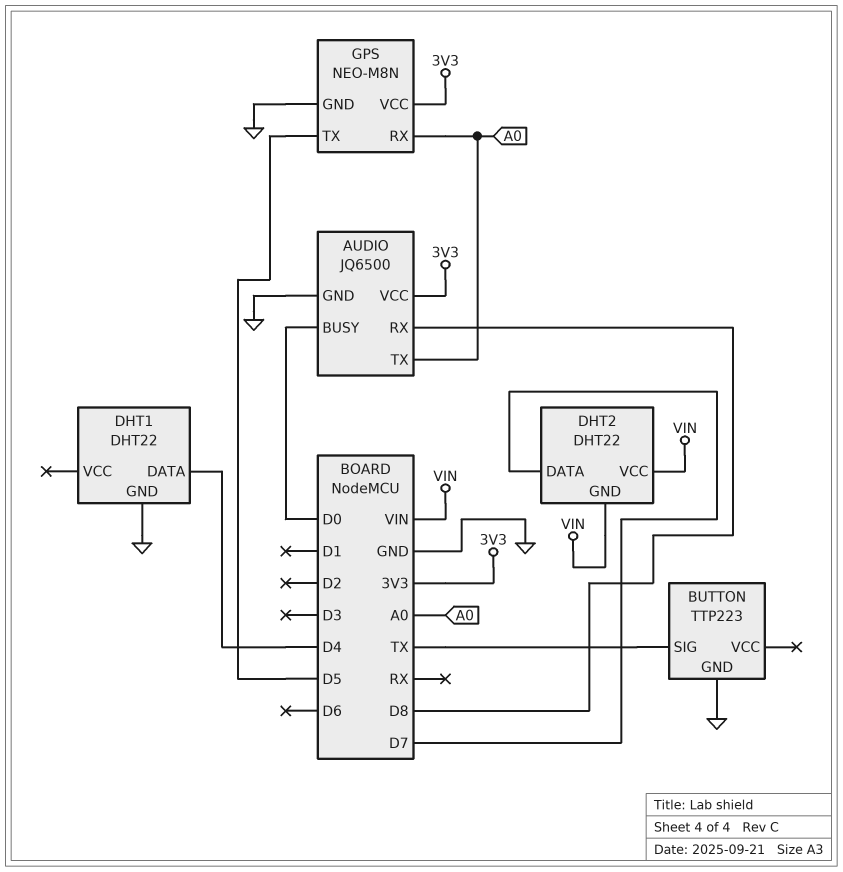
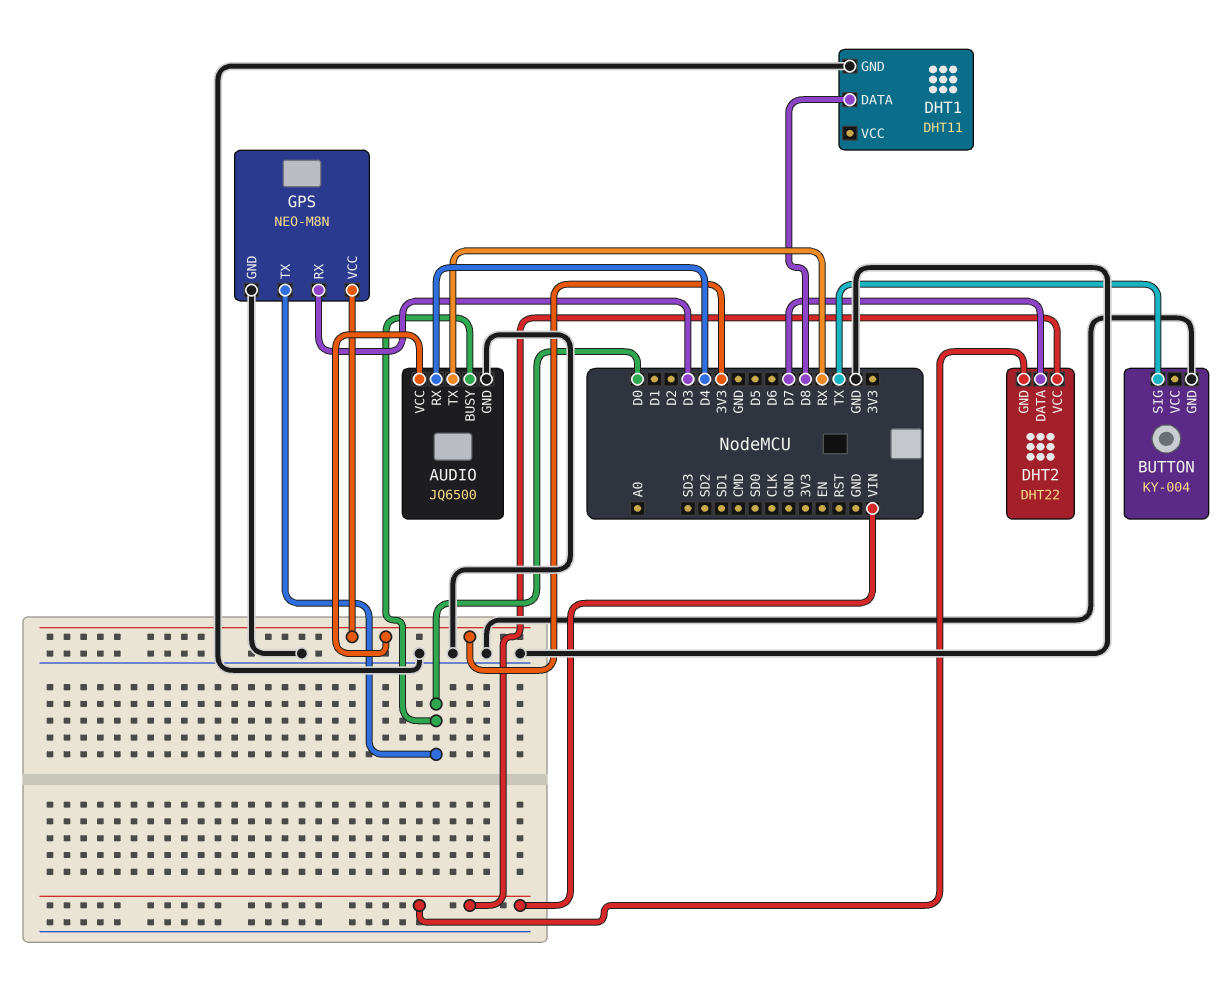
AUDIO pin RX: D8 -> D4
AUDIO pin TX: A0 -> RX
BUTTON: TTP223 -> KY-004
DHT1: DHT22 -> DHT11
DHT1 pin DATA: D4 -> D8
GPS pin RX: A0 -> D3
GPS pin TX: D5 -> D0

